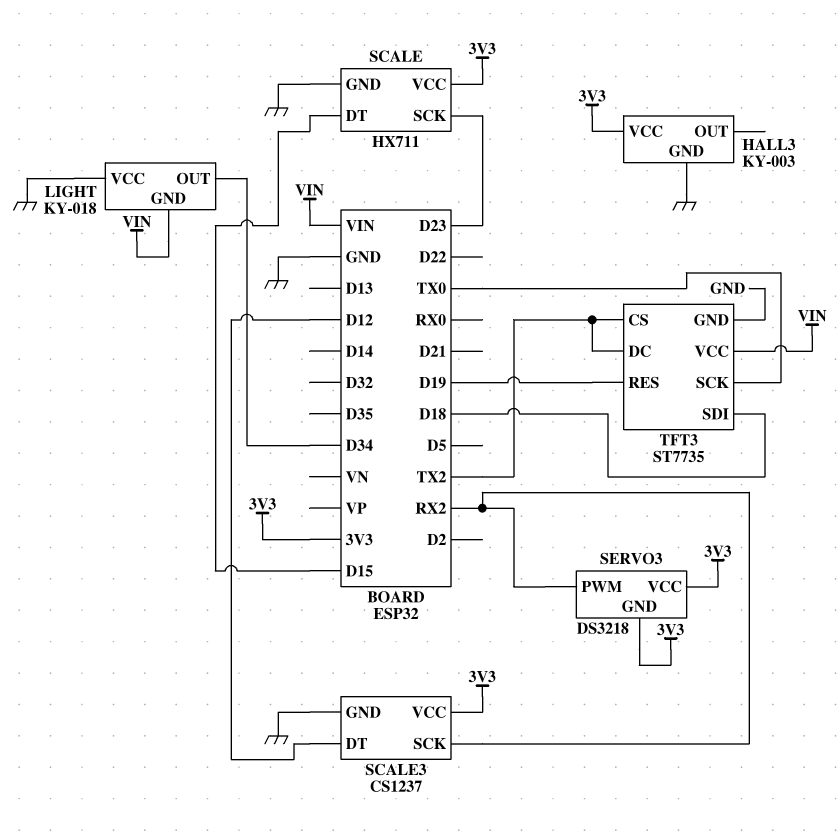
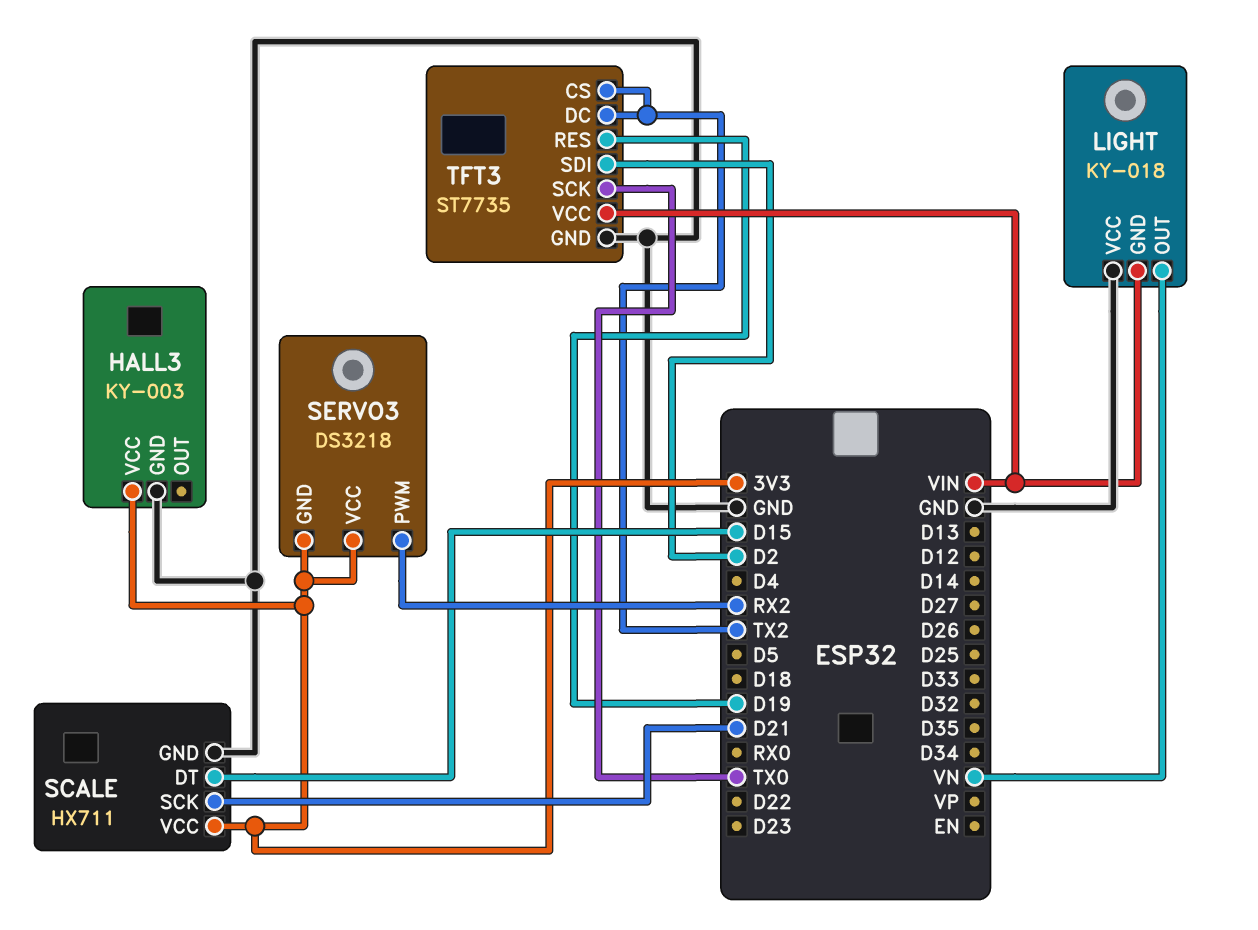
LIGHT pin OUT: D34 -> VN
SCALE pin SCK: D23 -> D21
SCALE3: CS1237 -> none
SCALE3 pin DT: D12 -> none
SCALE3 pin GND: GND -> none
SCALE3 pin SCK: RX2 -> none
SCALE3 pin VCC: 3V3 -> none
TFT3 pin SDI: D18 -> D2

